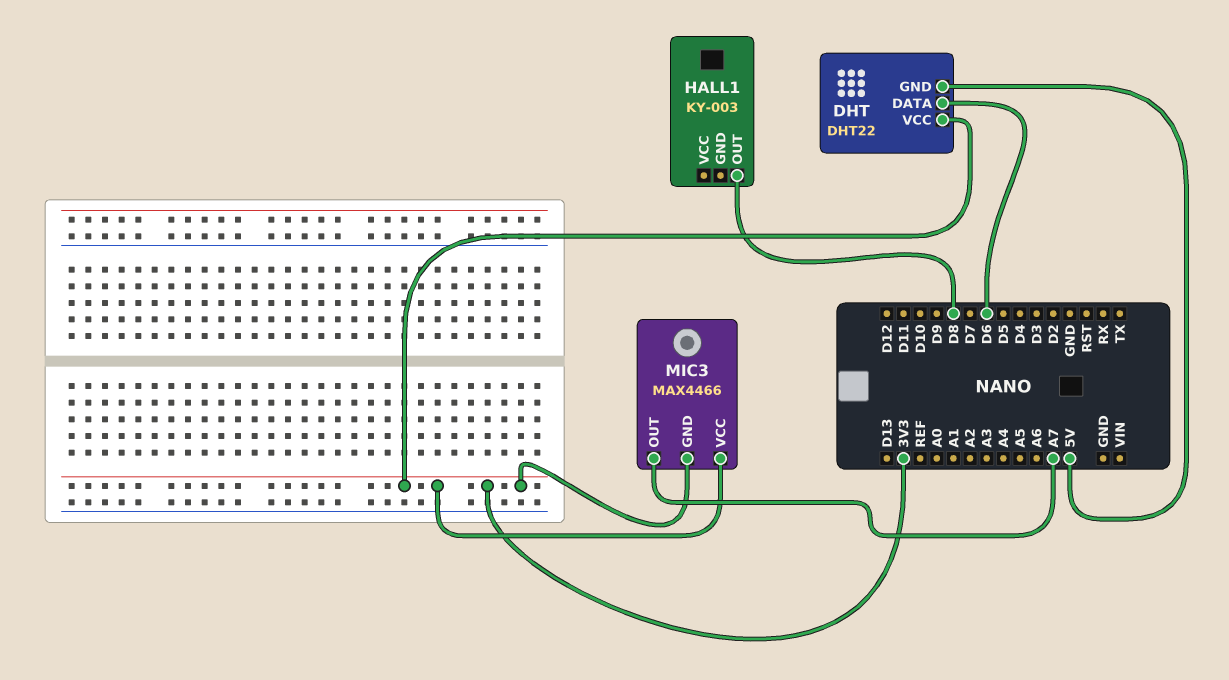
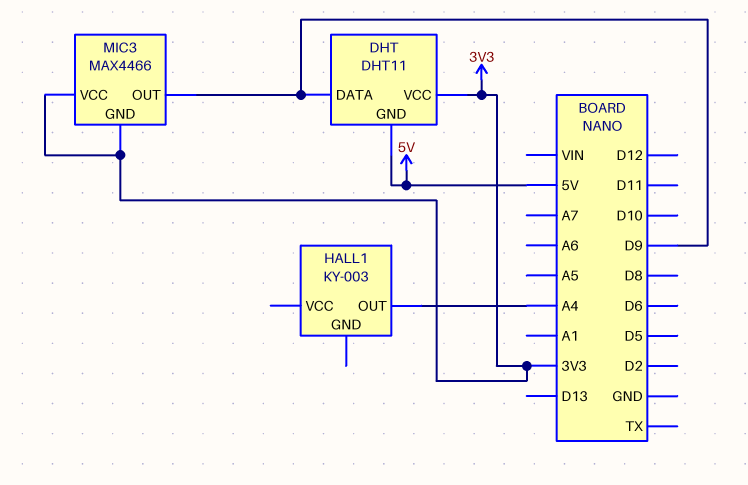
DHT: DHT22 -> DHT11
DHT pin DATA: D6 -> D9
HALL1 pin OUT: D8 -> A4
MIC3 pin OUT: A7 -> D9

